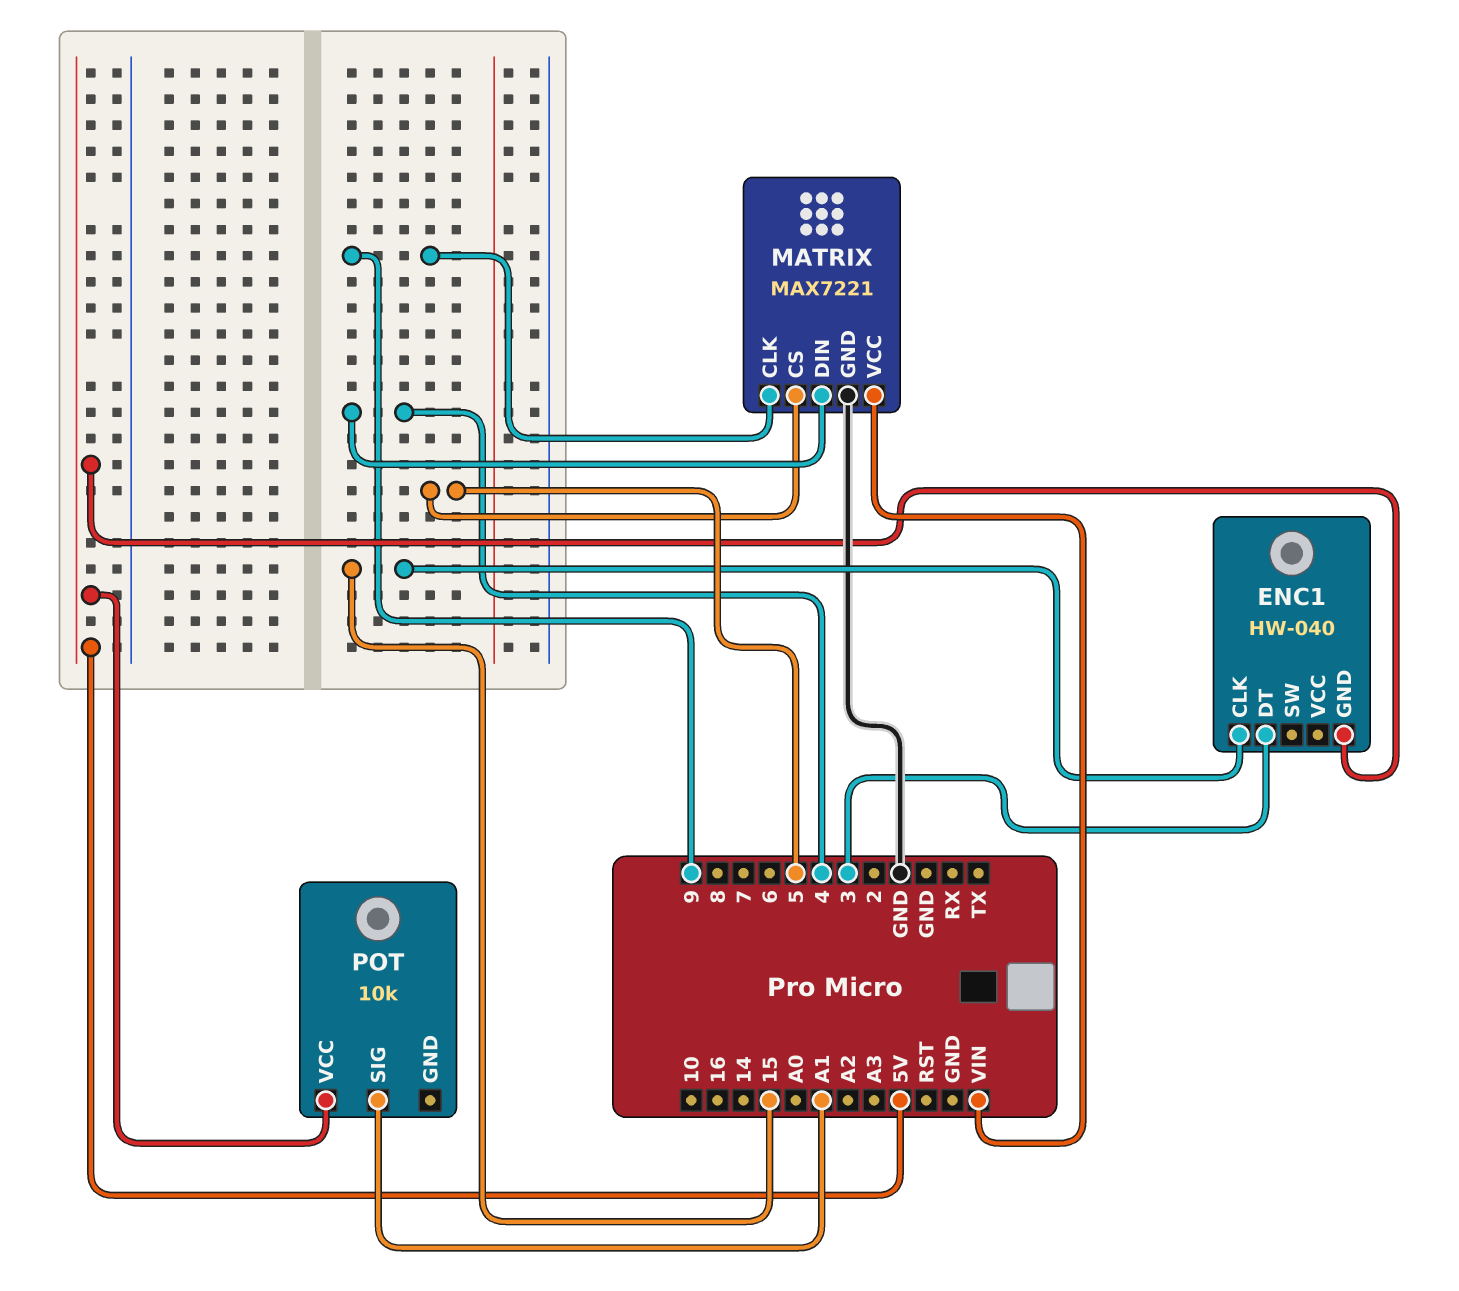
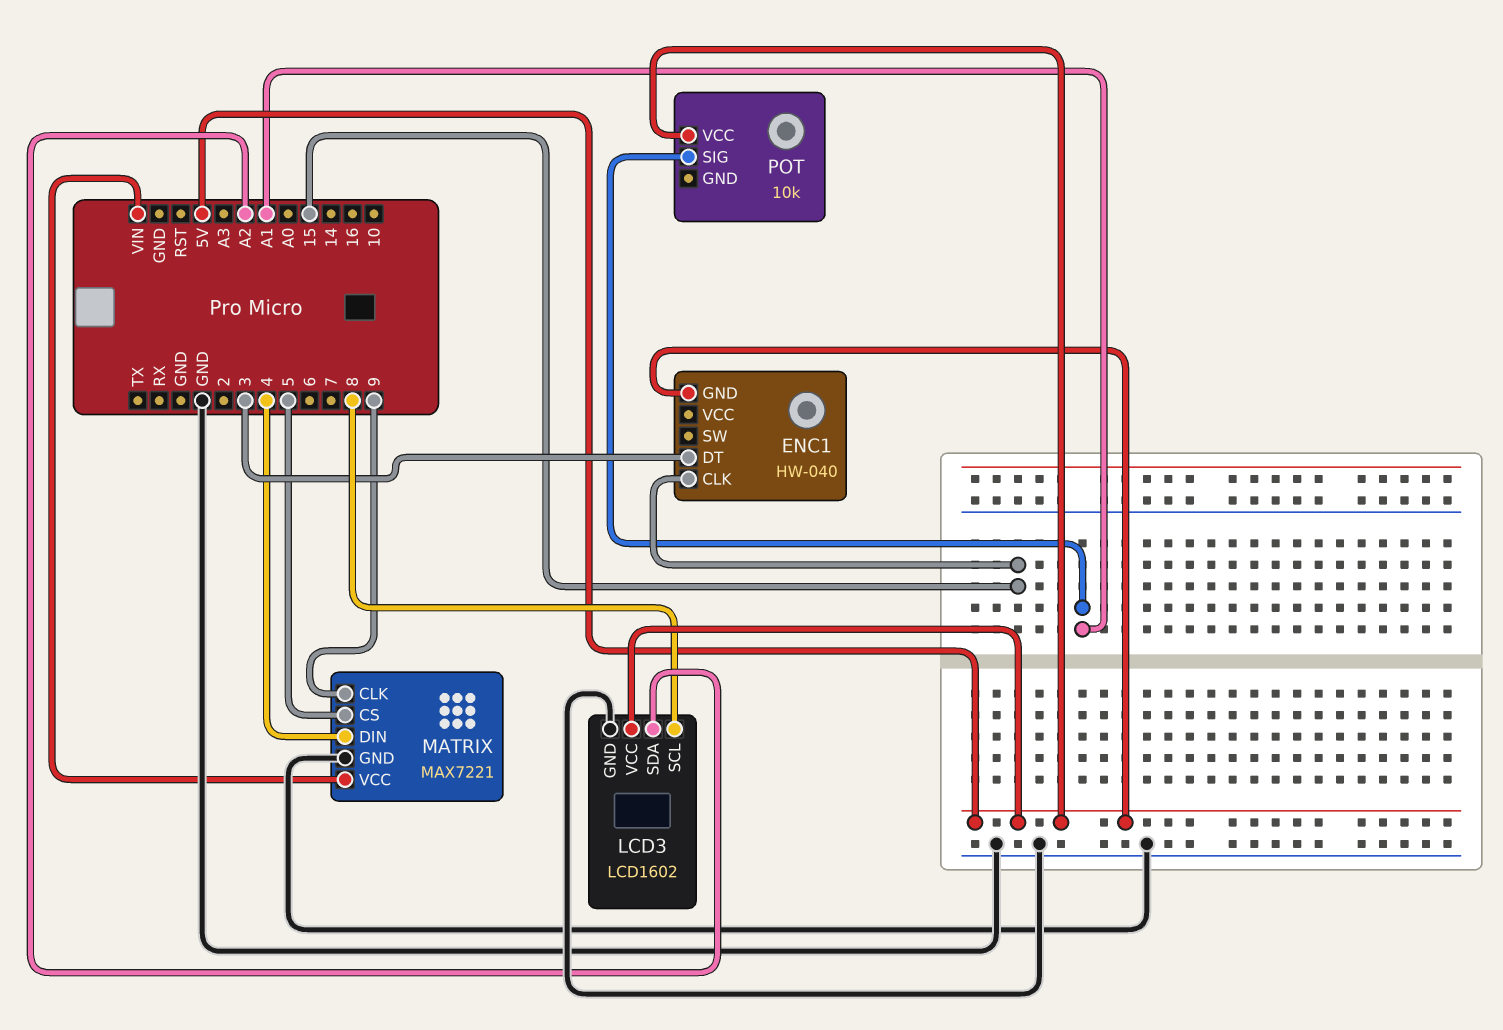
LCD3: none -> LCD1602
LCD3 pin GND: none -> GND
LCD3 pin SCL: none -> 8
LCD3 pin SDA: none -> A2
LCD3 pin VCC: none -> 5V

